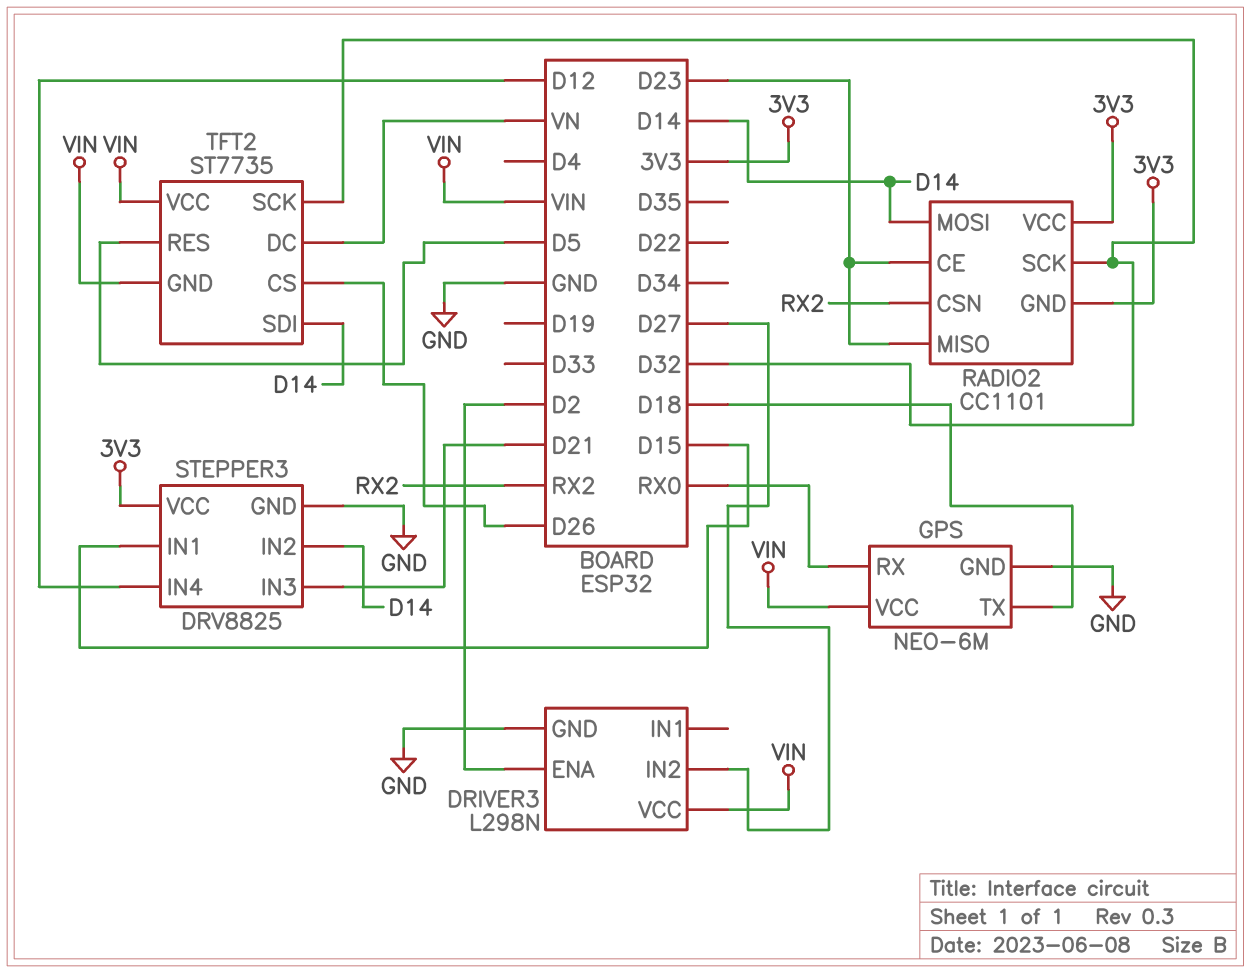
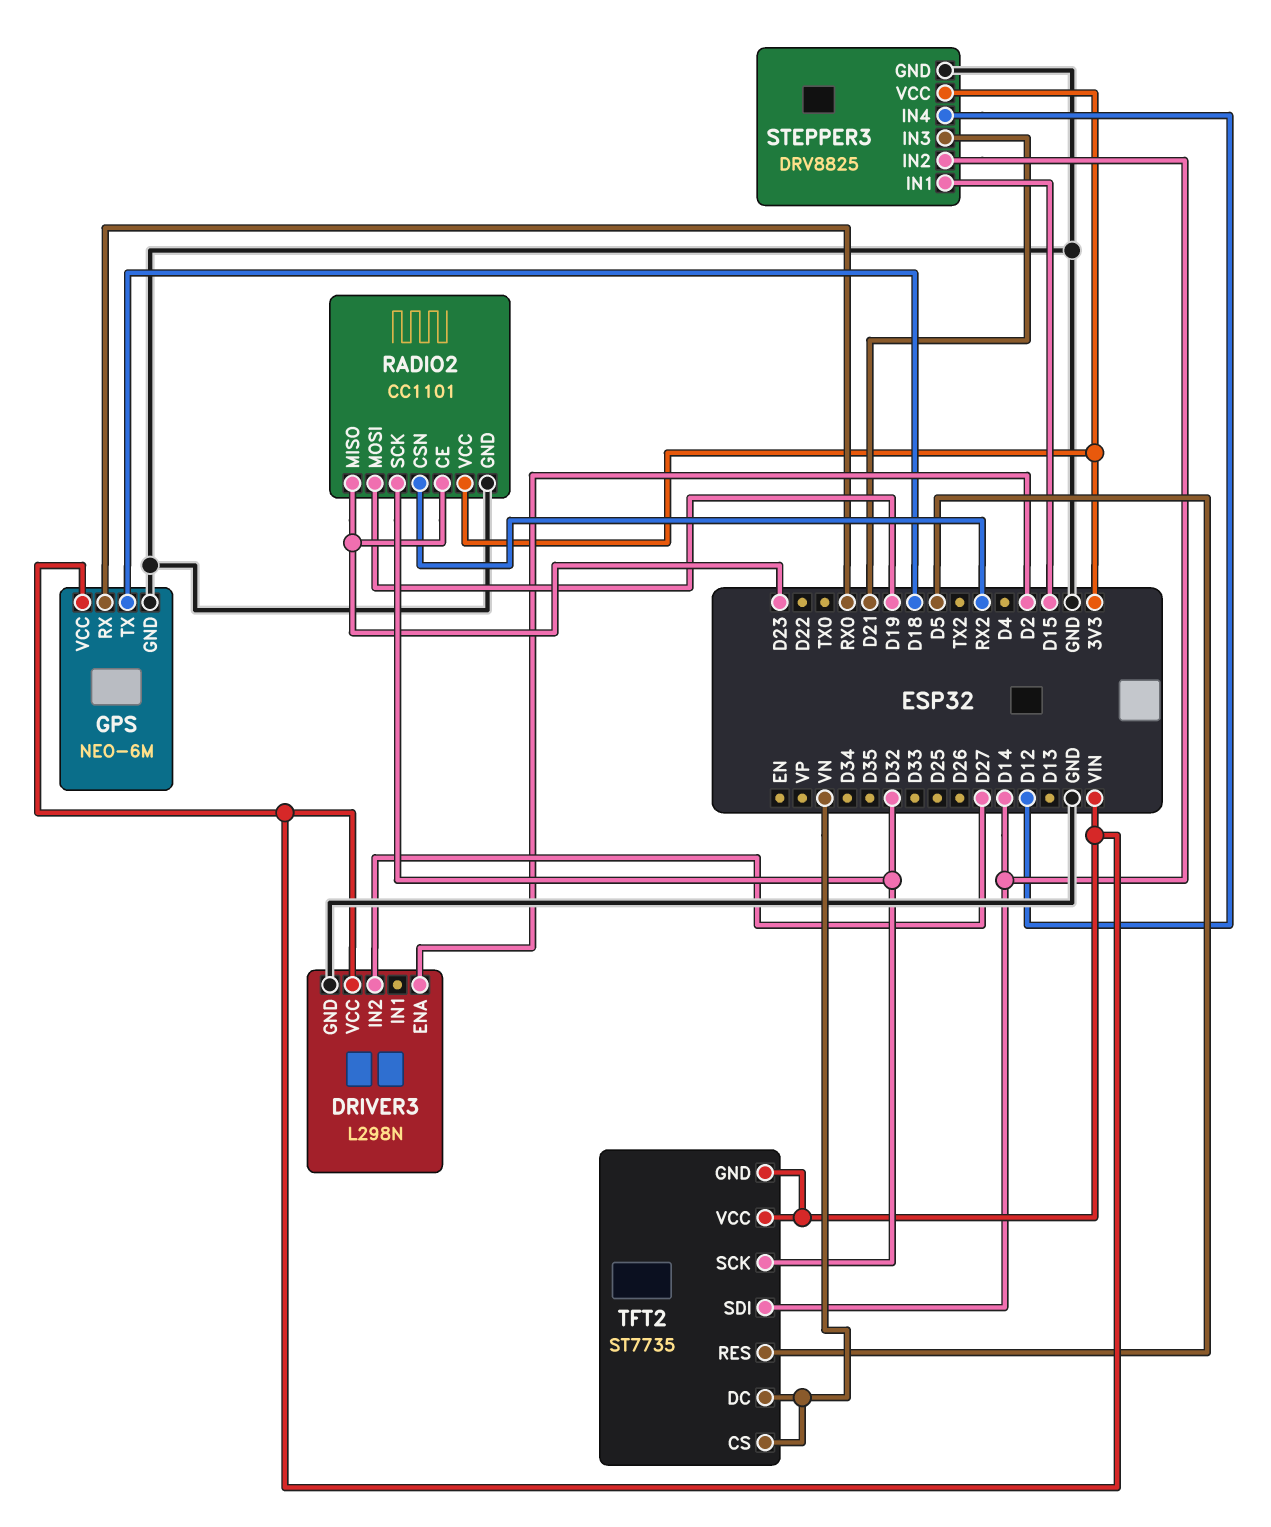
RADIO2 pin GND: 3V3 -> GND
RADIO2 pin MOSI: D14 -> D19
TFT2 pin CS: D26 -> VN

